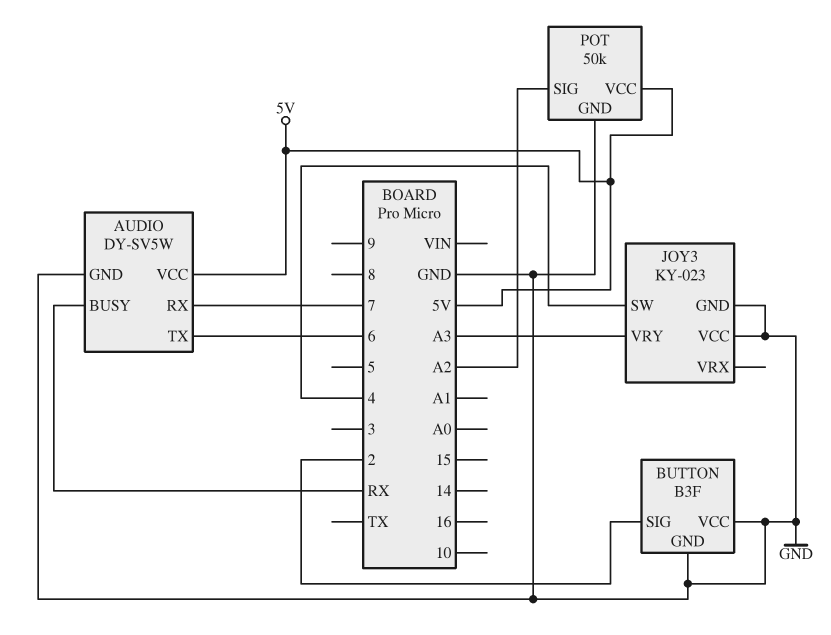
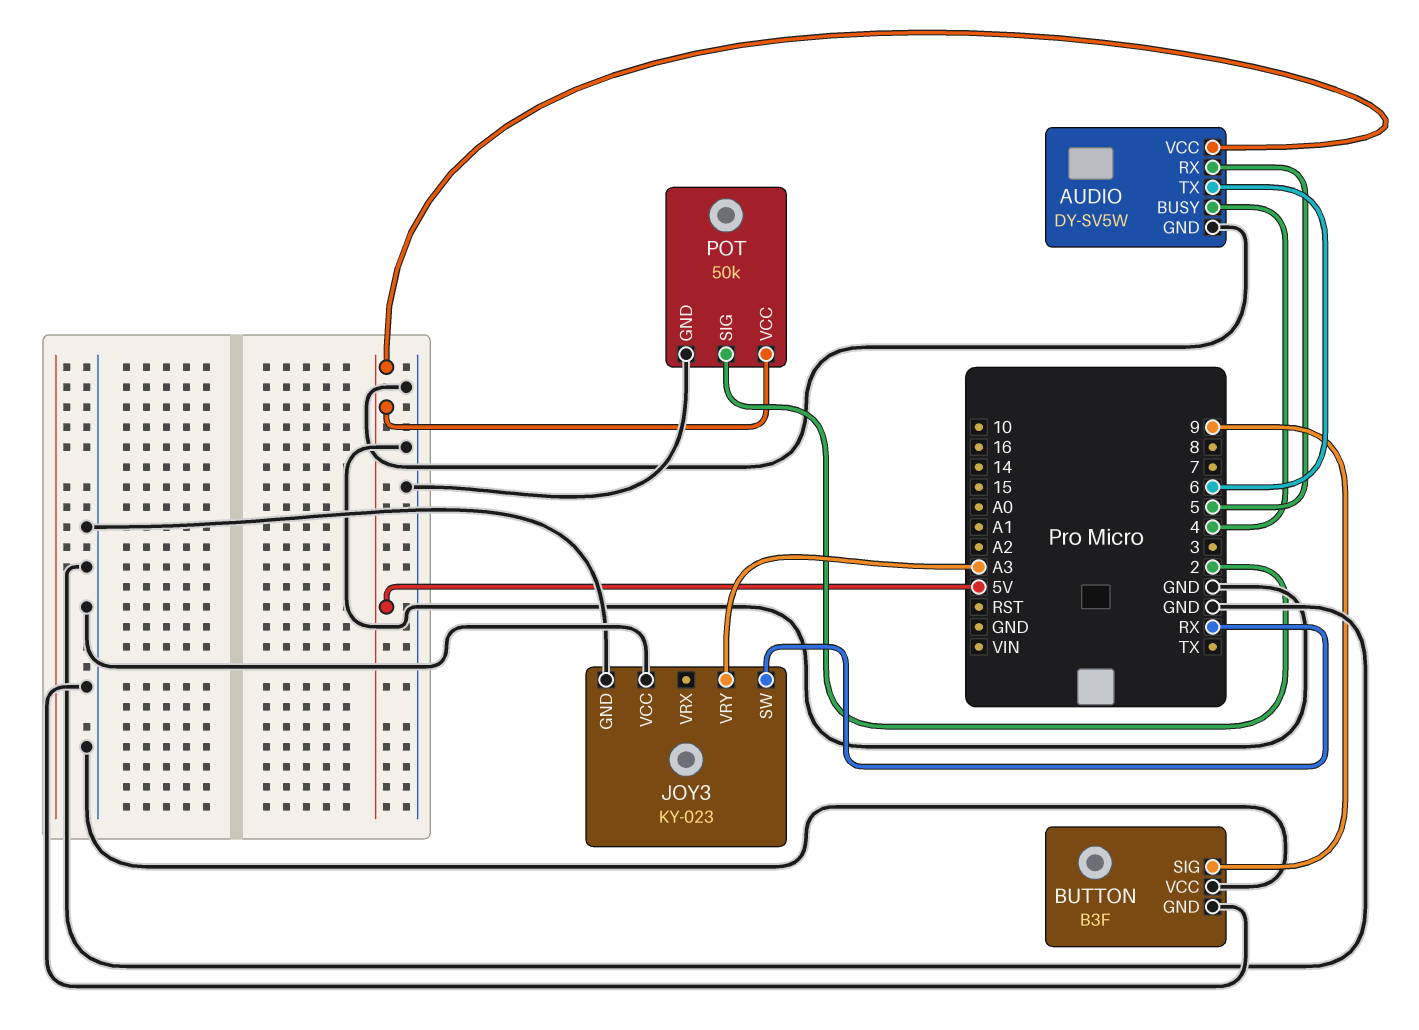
AUDIO pin BUSY: RX -> 4
AUDIO pin RX: 7 -> 5
BUTTON pin SIG: 2 -> 9
JOY3 pin SW: 4 -> RX
POT pin SIG: A2 -> 2

